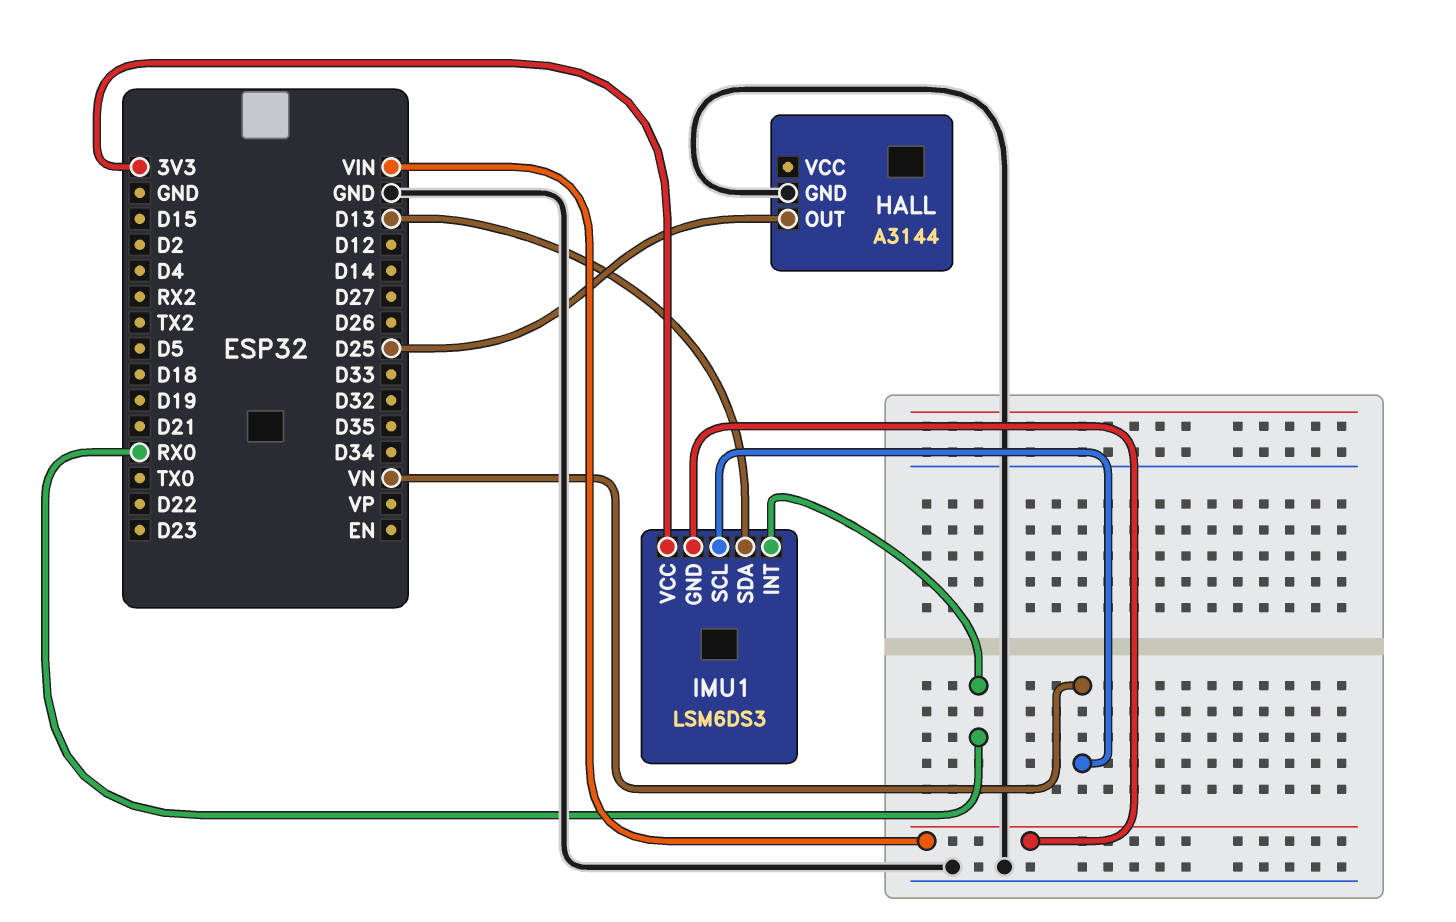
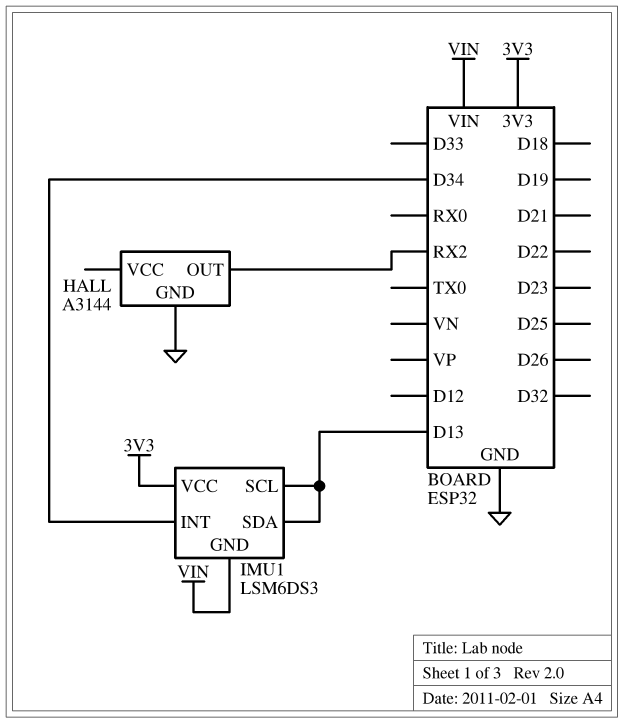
HALL pin OUT: D25 -> RX2
IMU1 pin INT: RX0 -> D34
IMU1 pin SCL: VN -> D13

